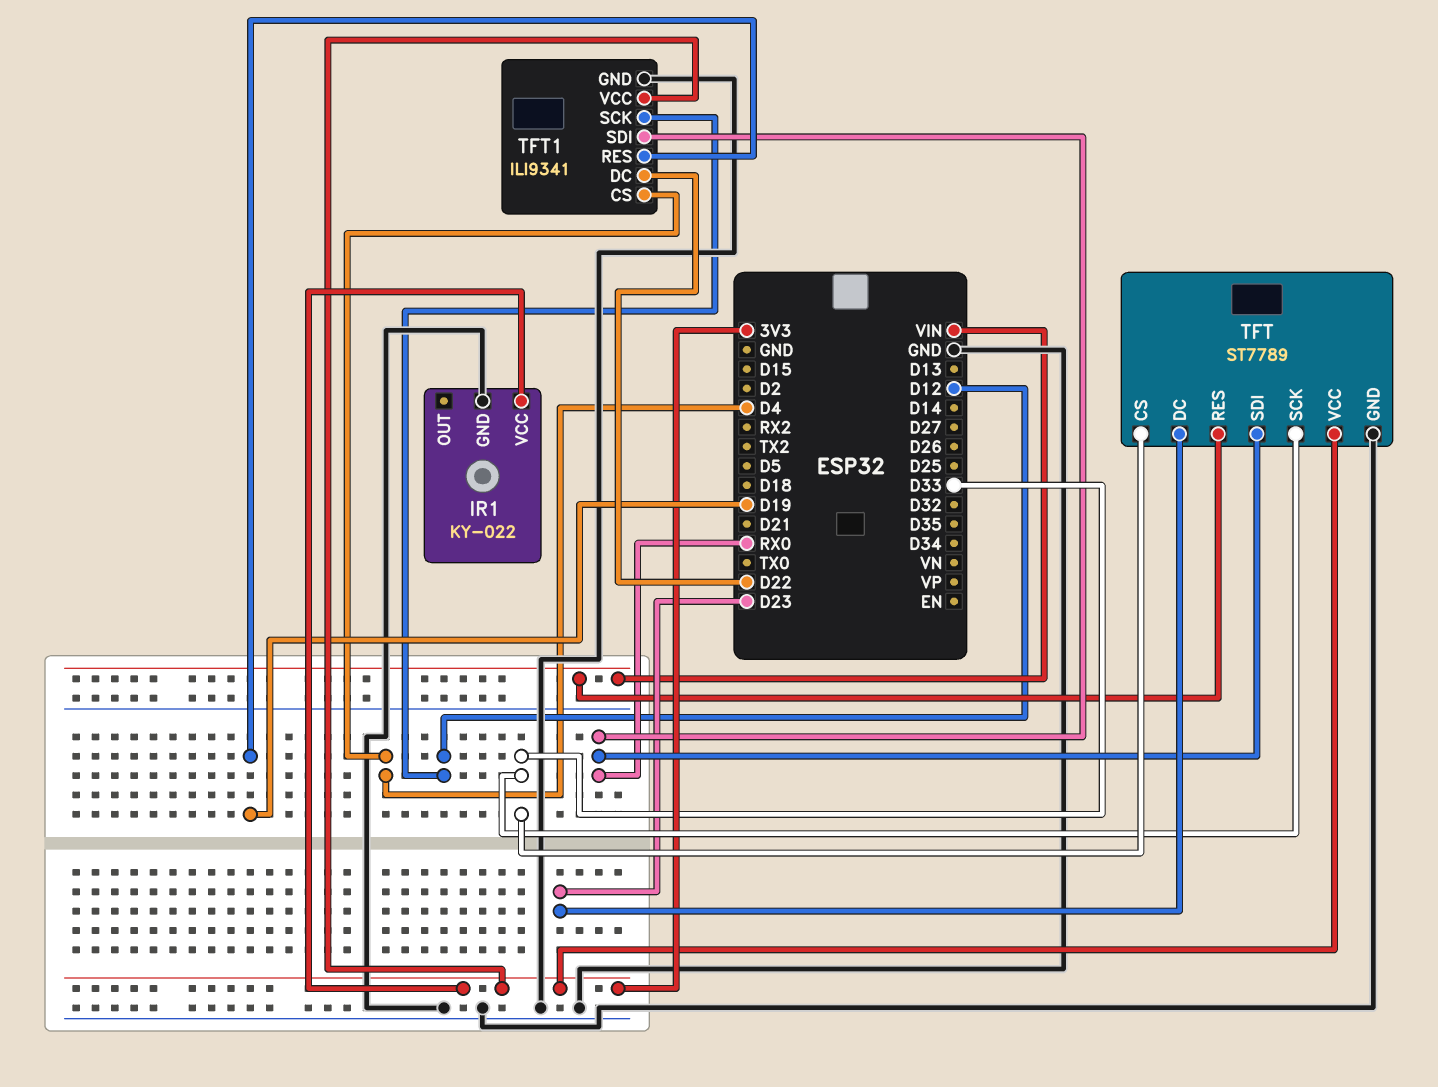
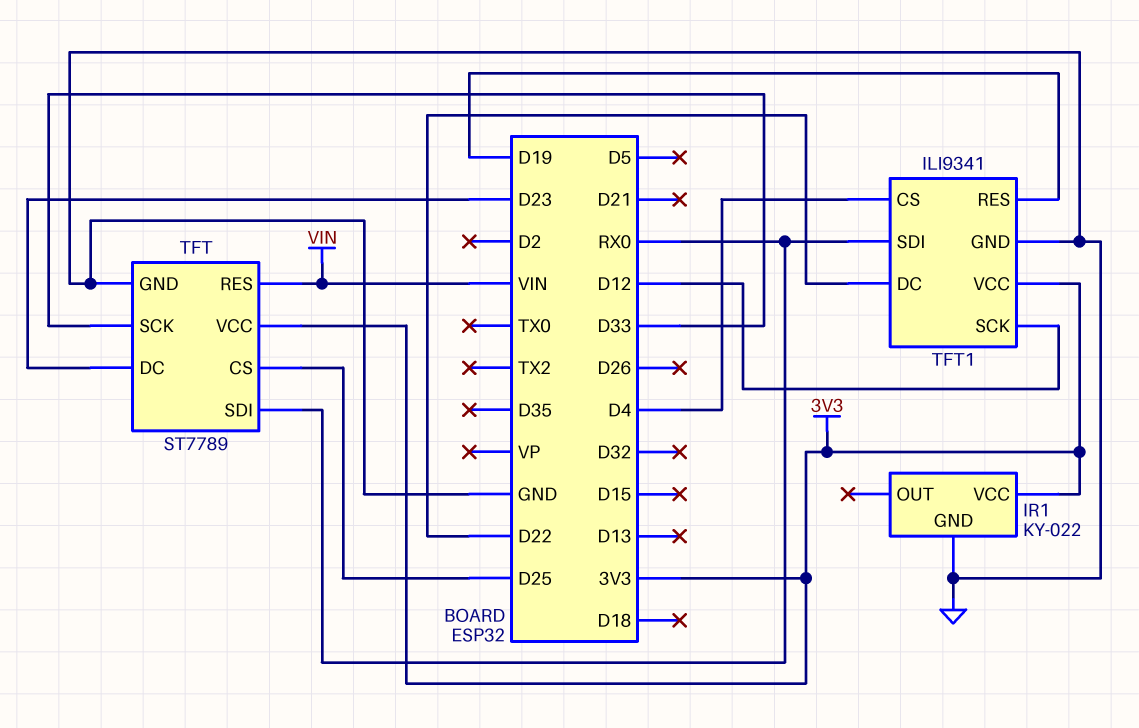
TFT pin CS: D33 -> D25

